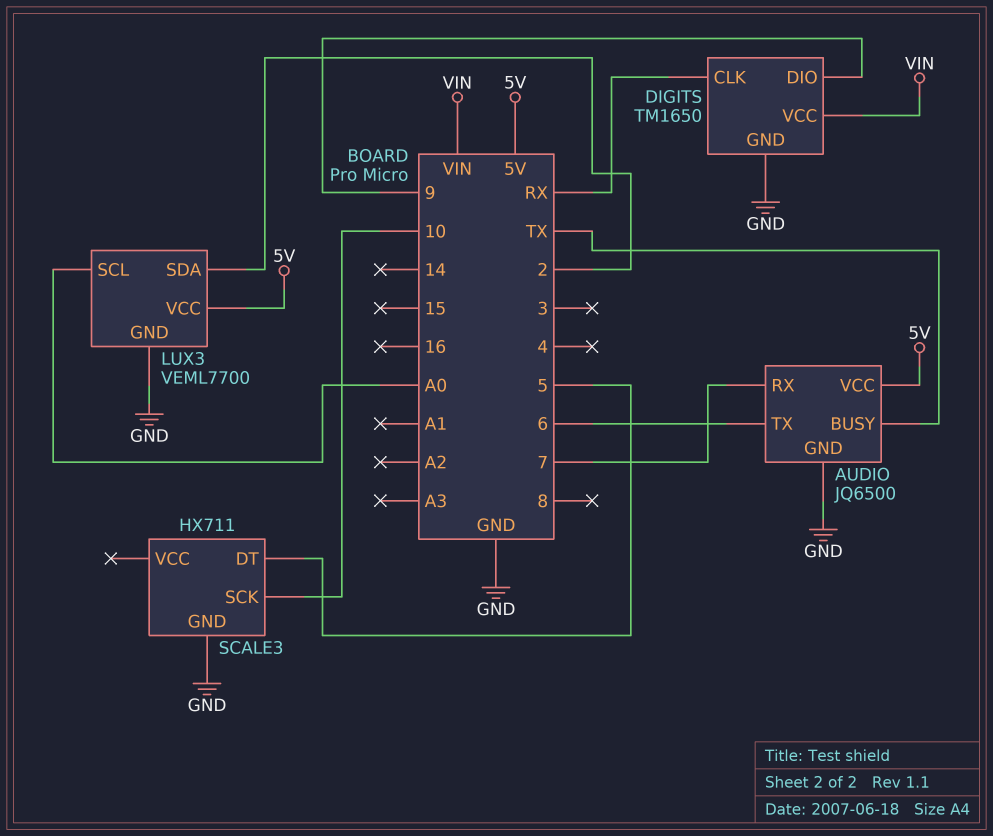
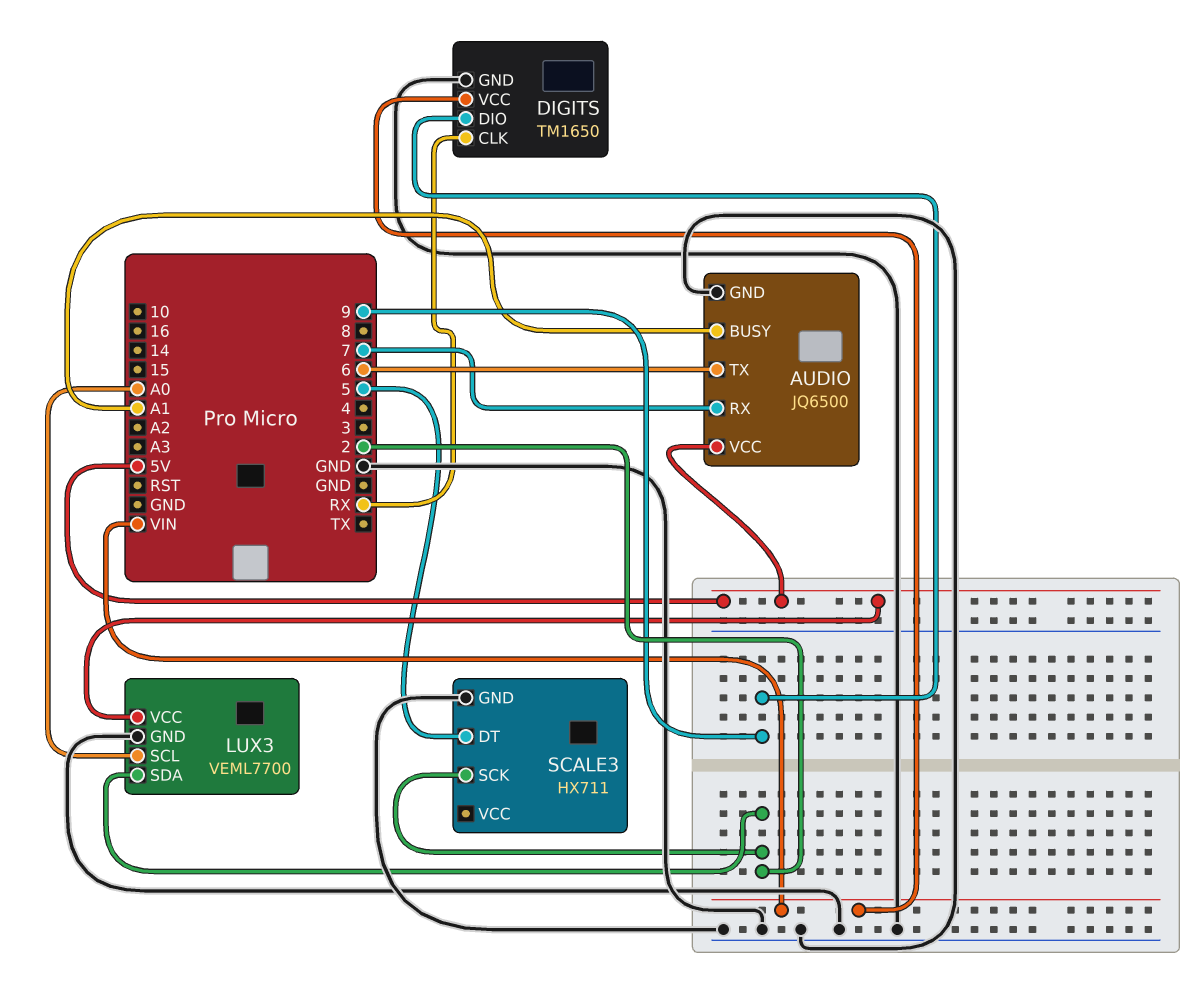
AUDIO pin BUSY: TX -> A1
SCALE3 pin SCK: 10 -> 2

